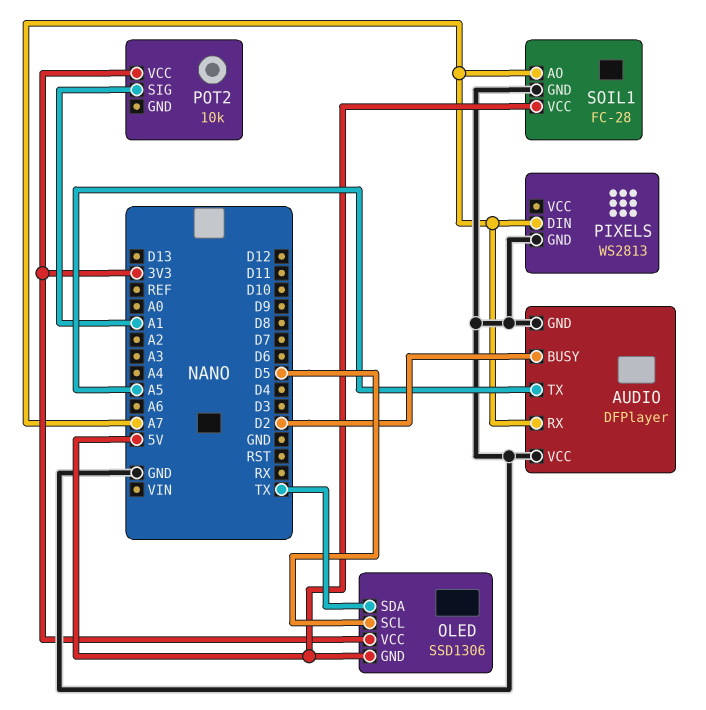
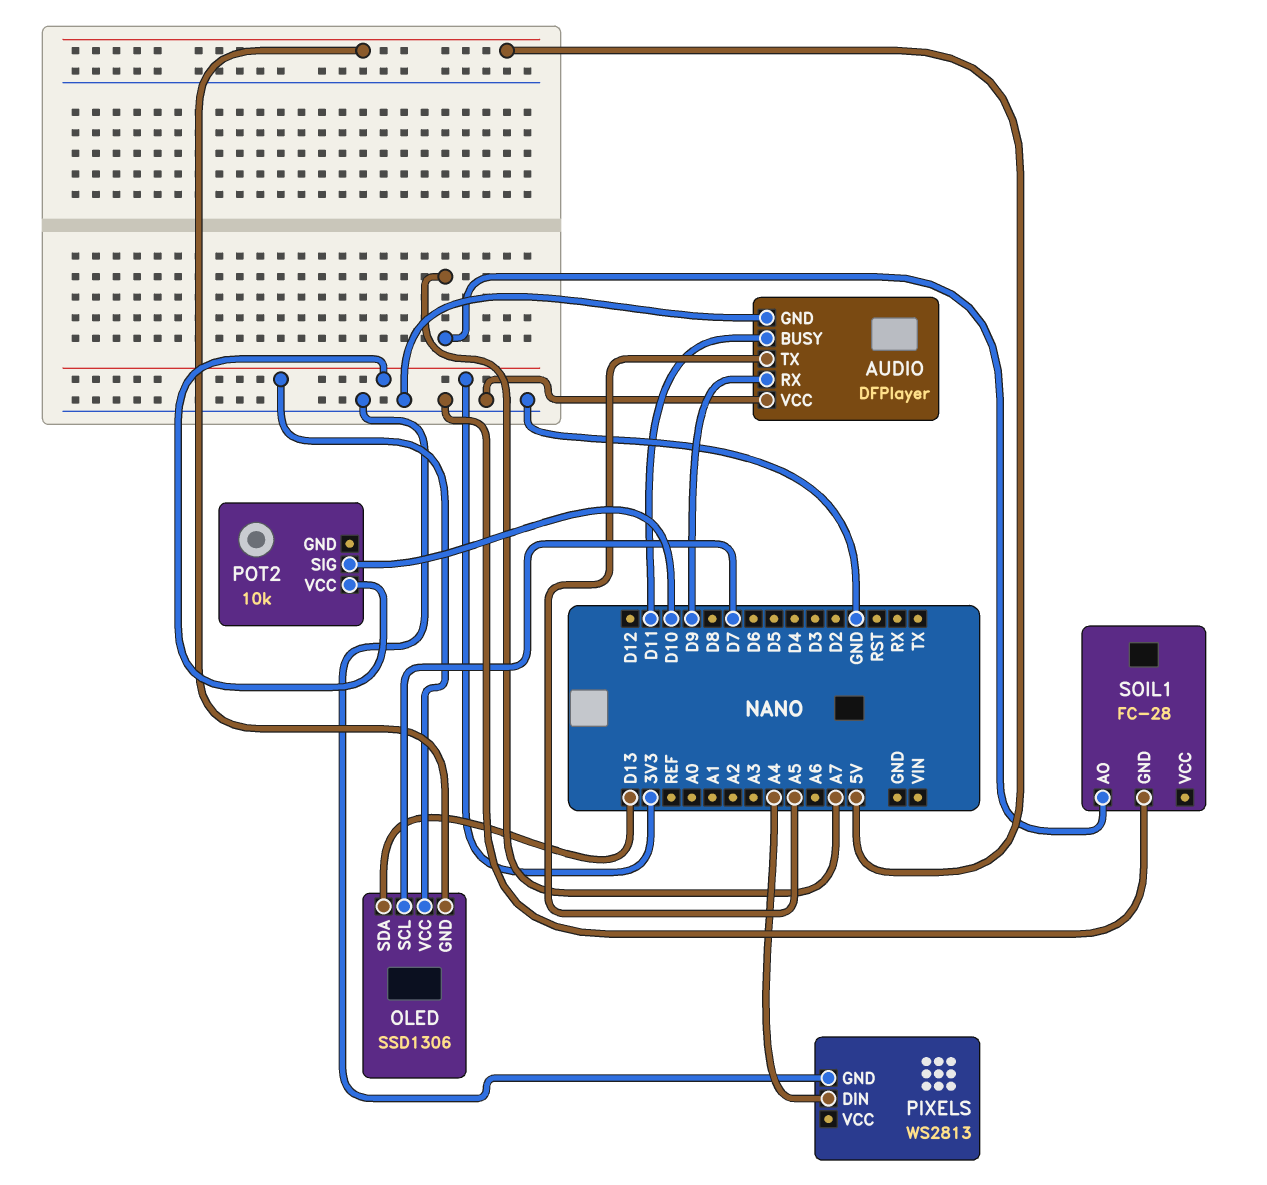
AUDIO pin BUSY: D2 -> D11
AUDIO pin RX: A7 -> D9
OLED pin SCL: D5 -> D7
OLED pin SDA: TX -> D13
PIXELS pin DIN: A7 -> A4
POT2 pin SIG: A1 -> D10
SOIL1 pin VCC: 5V -> none

